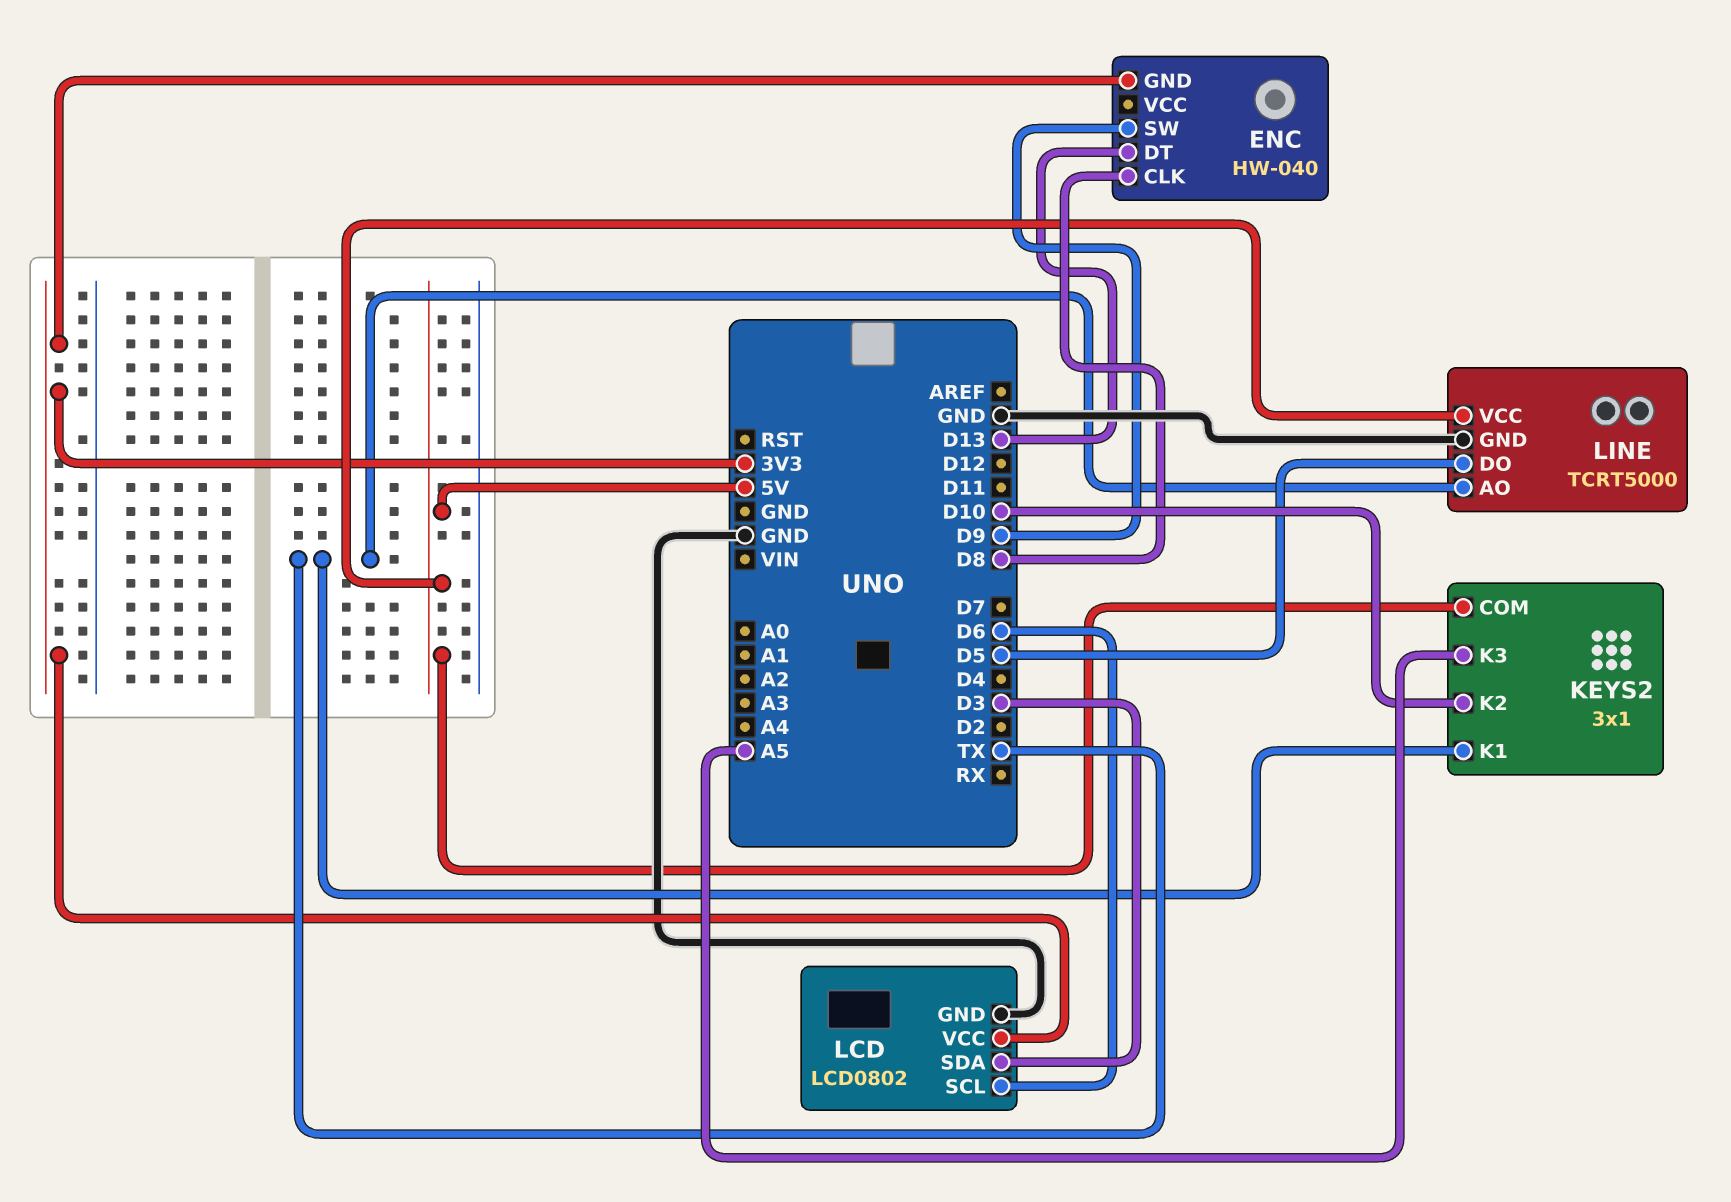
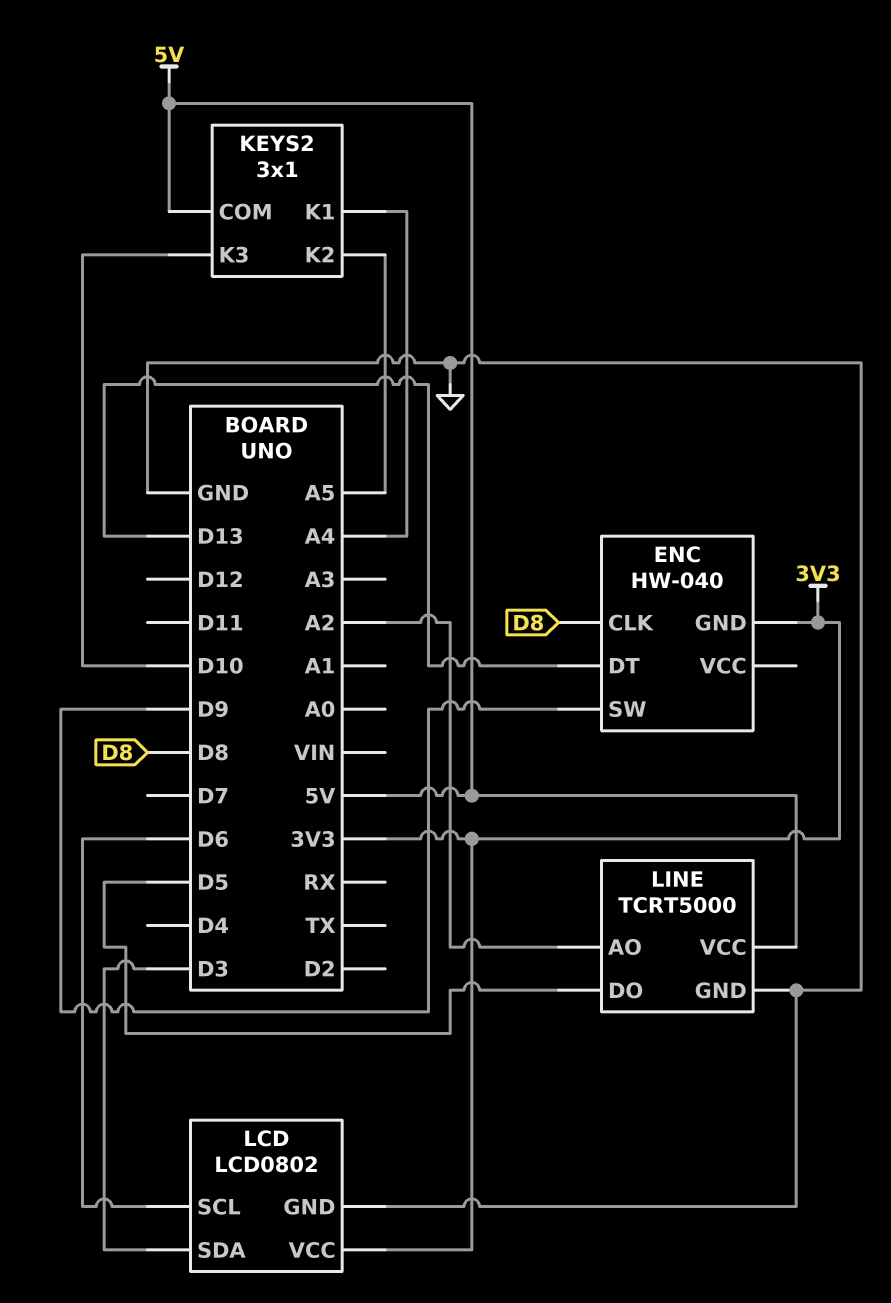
KEYS2 pin K1: TX -> A4
KEYS2 pin K2: D10 -> A5
KEYS2 pin K3: A5 -> D10
LINE pin AO: TX -> A2

